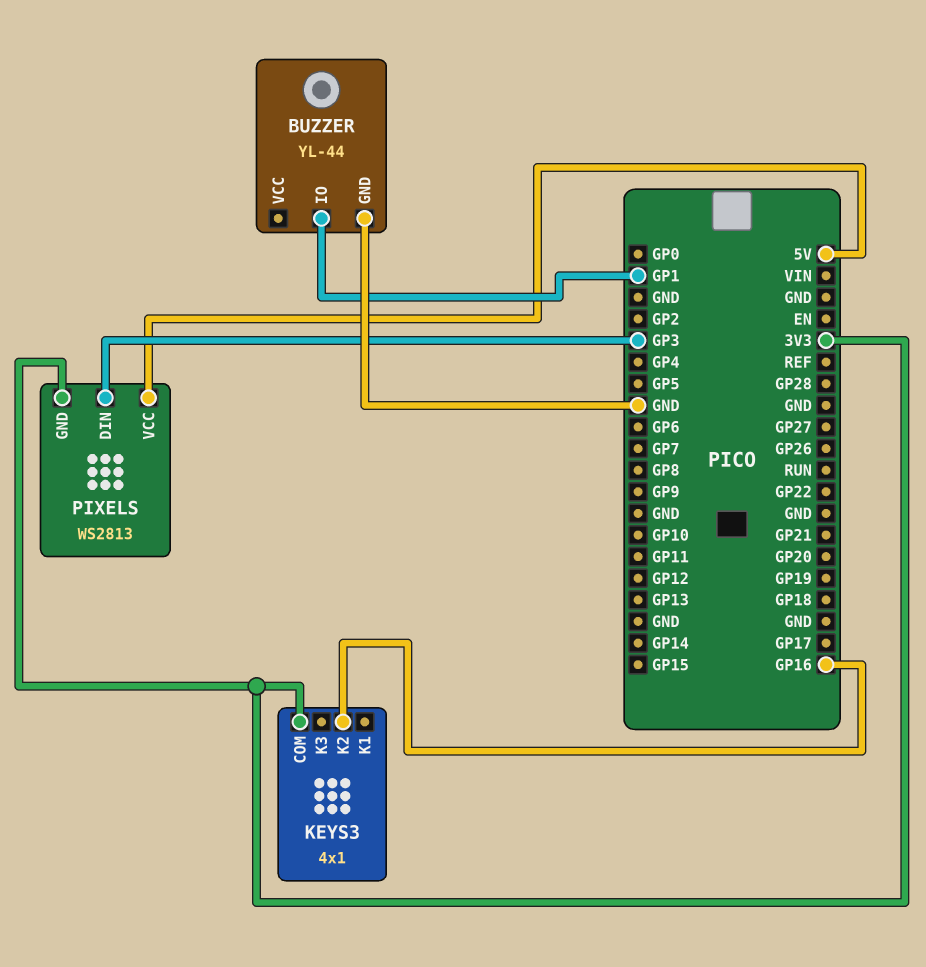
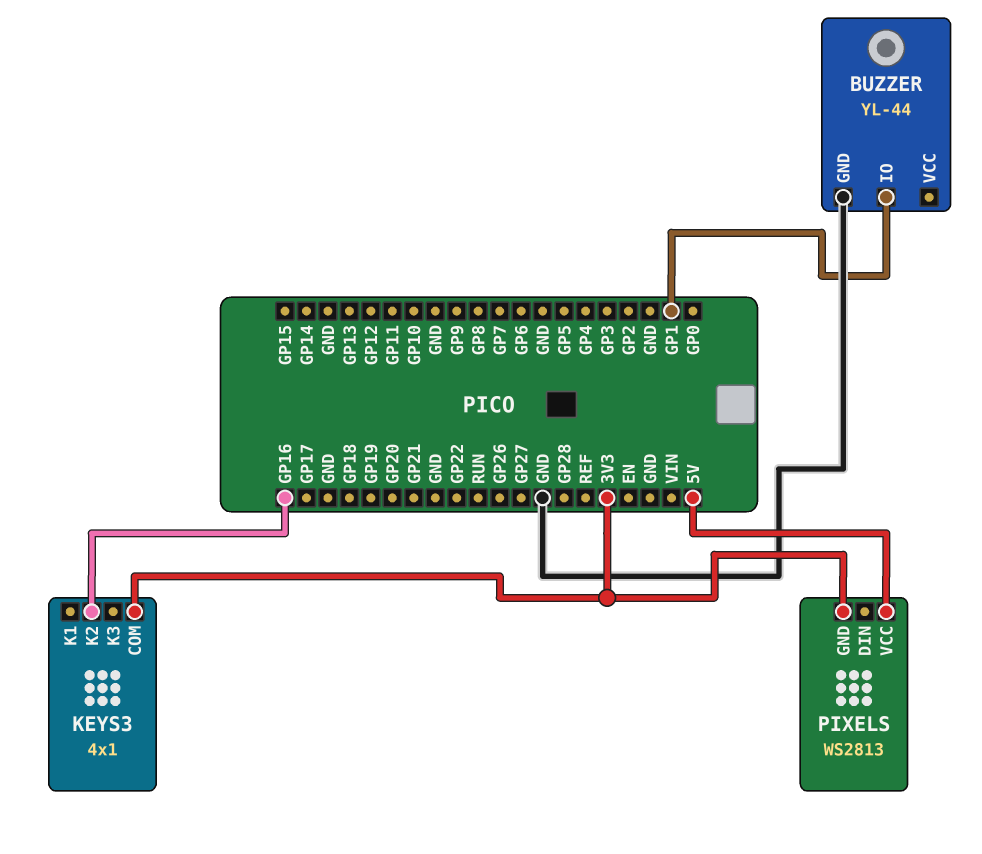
PIXELS pin DIN: GP3 -> none

